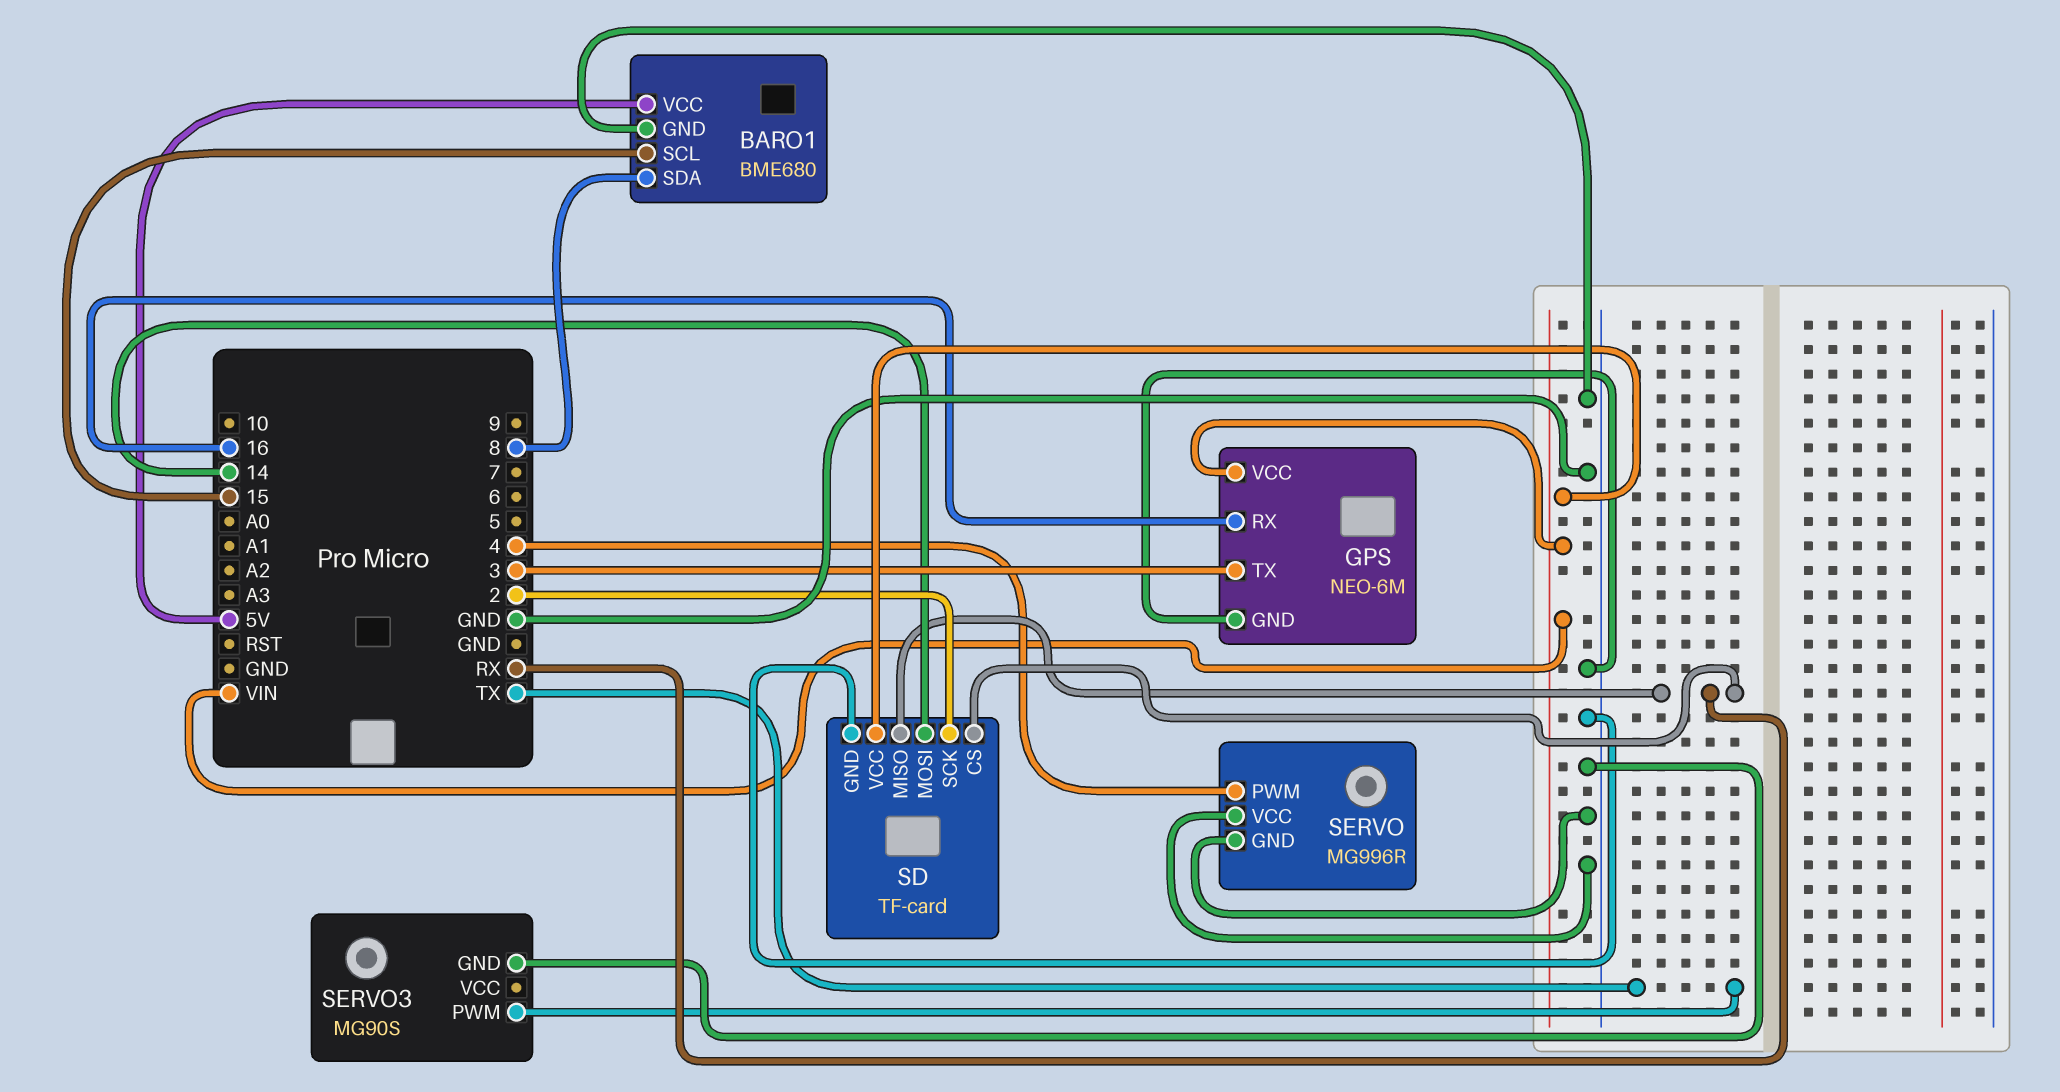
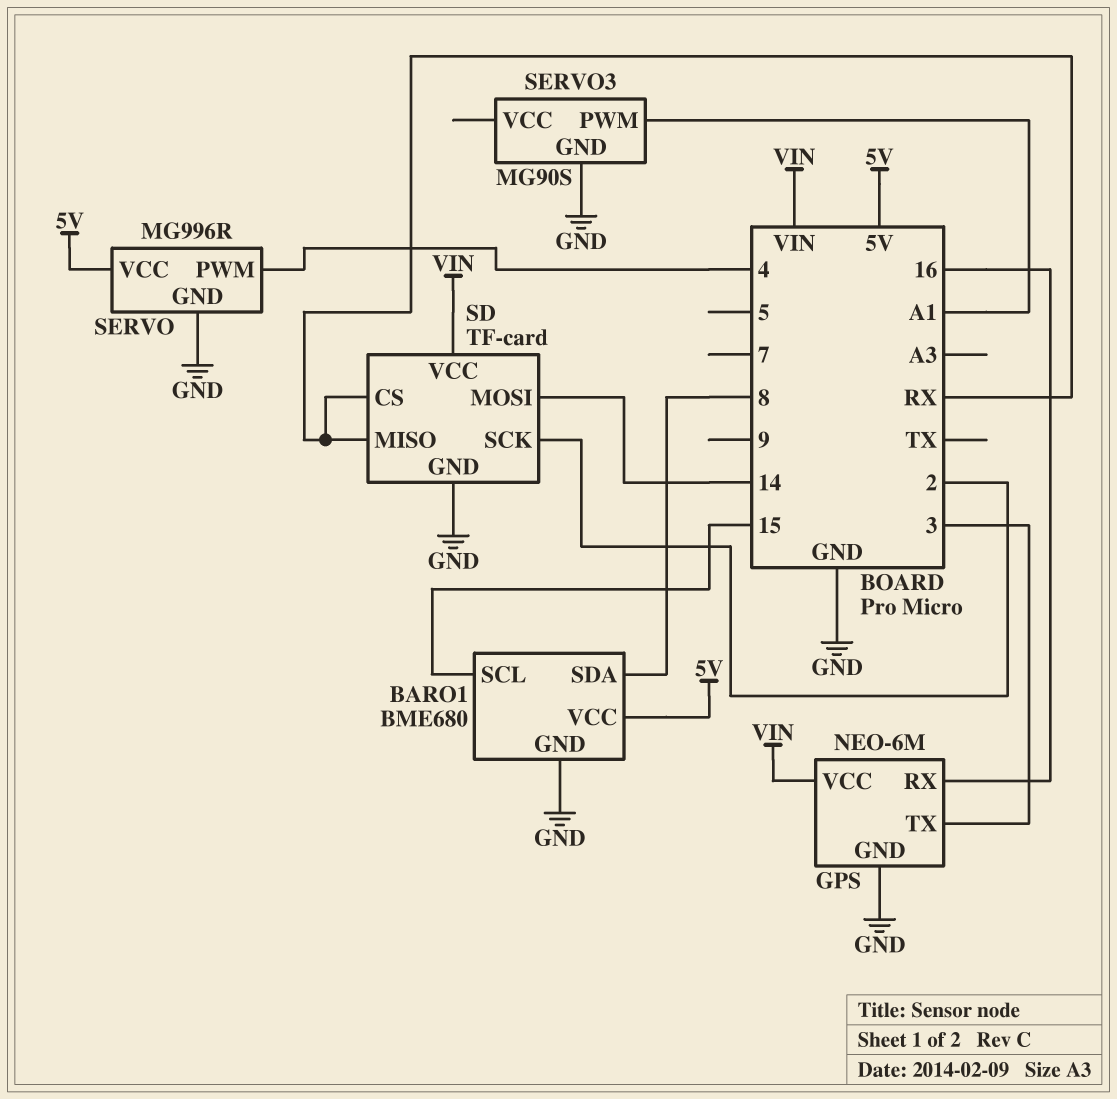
SERVO pin VCC: GND -> 5V
SERVO3 pin PWM: TX -> A1

